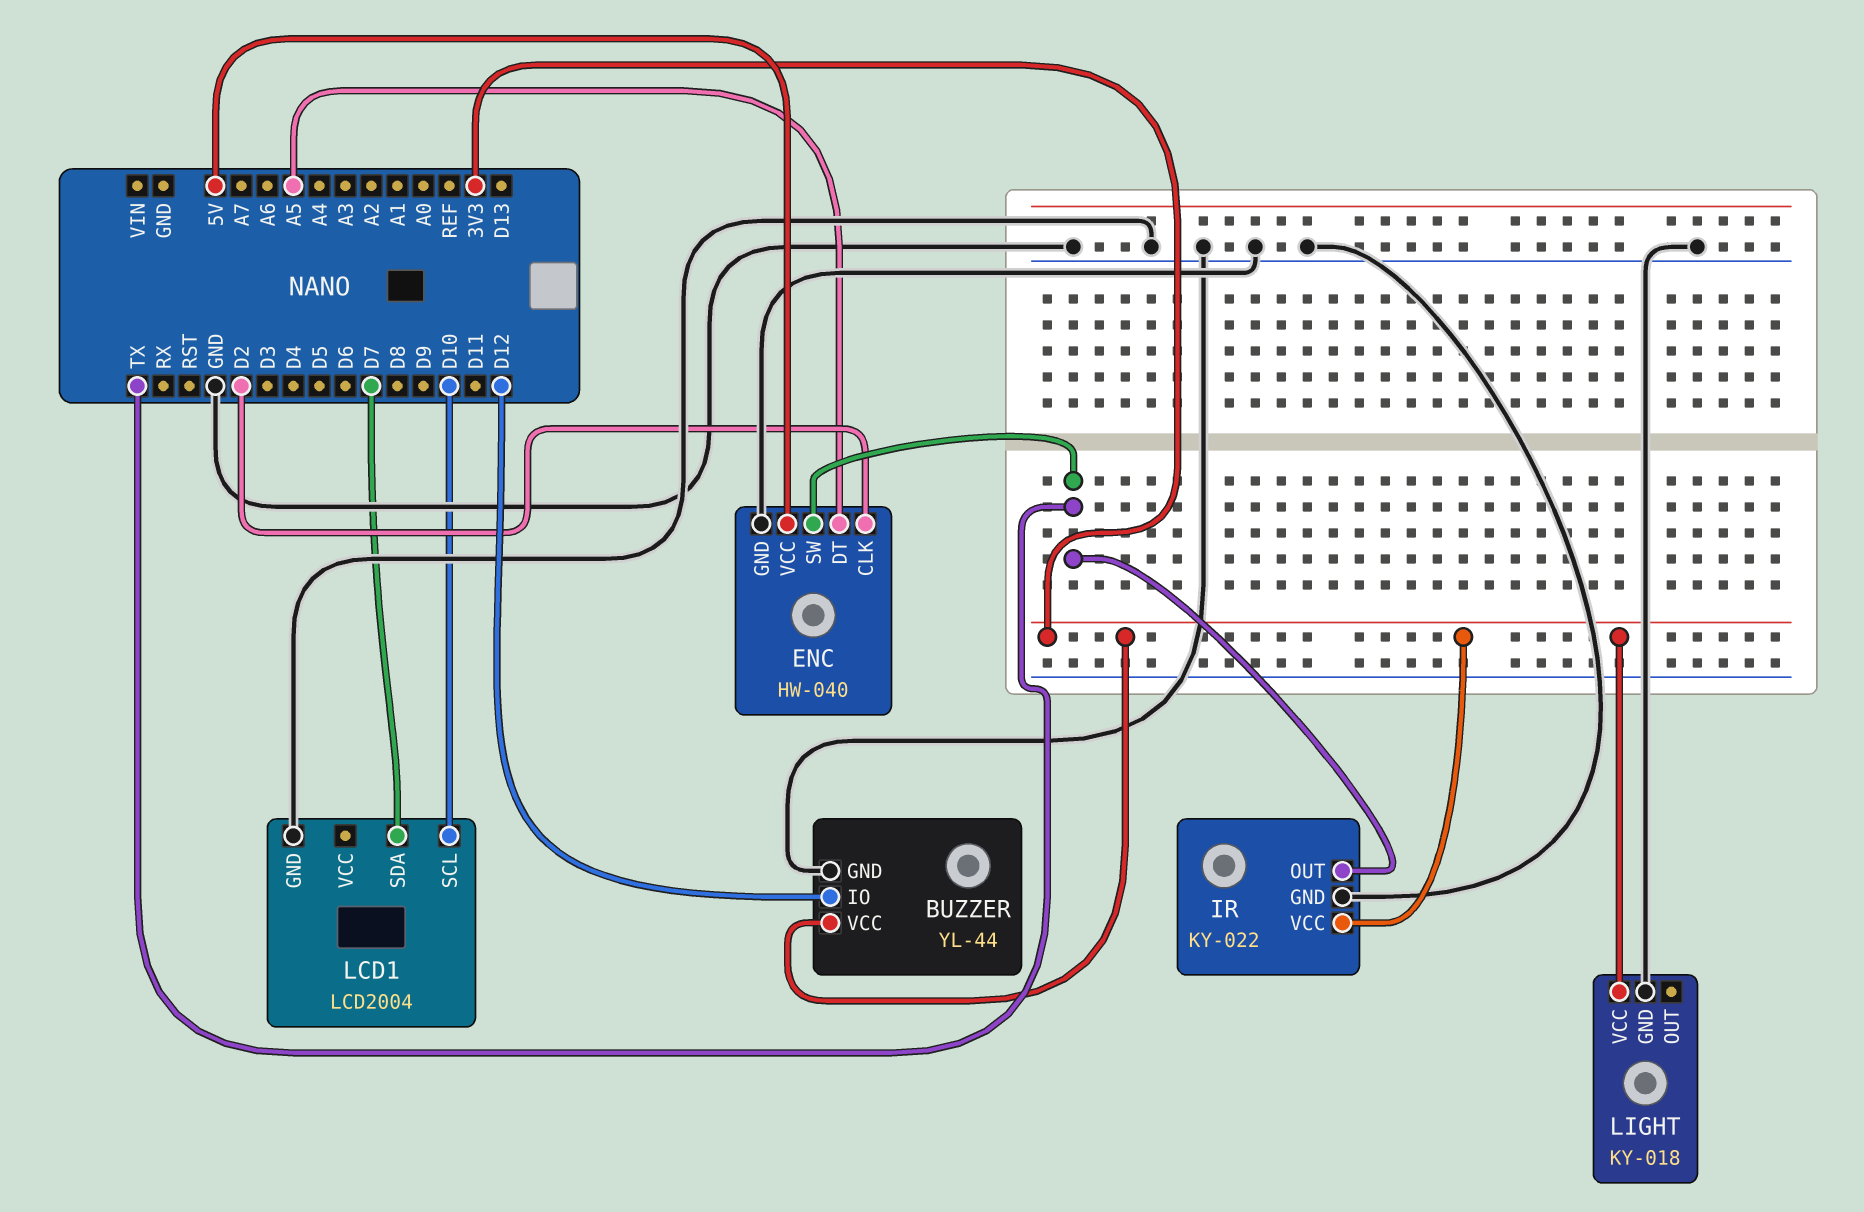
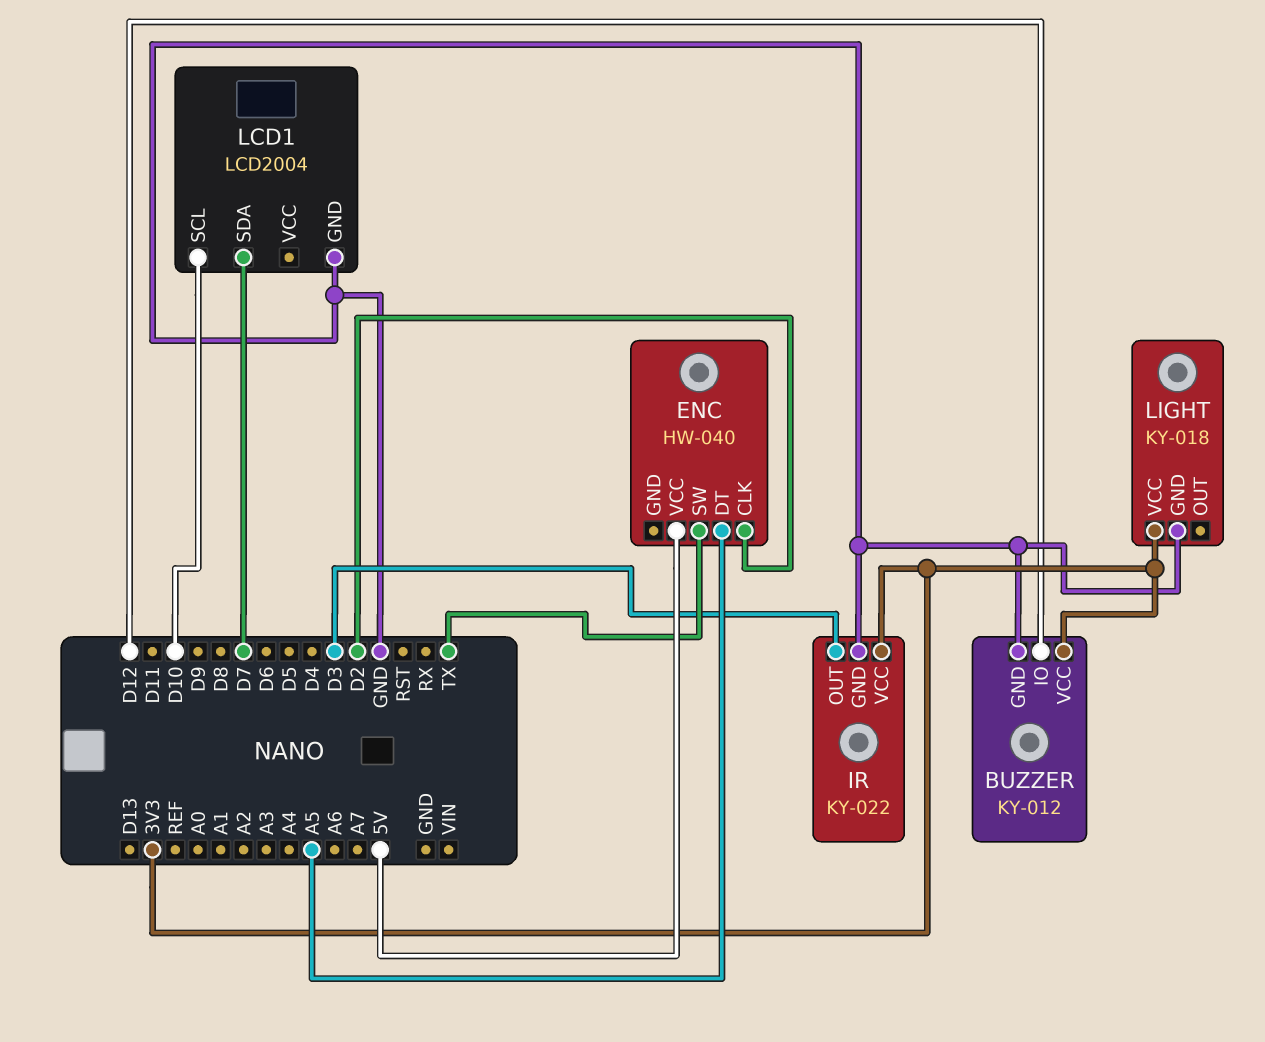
BUZZER: YL-44 -> KY-012
ENC pin GND: GND -> none
IR pin OUT: TX -> D3

